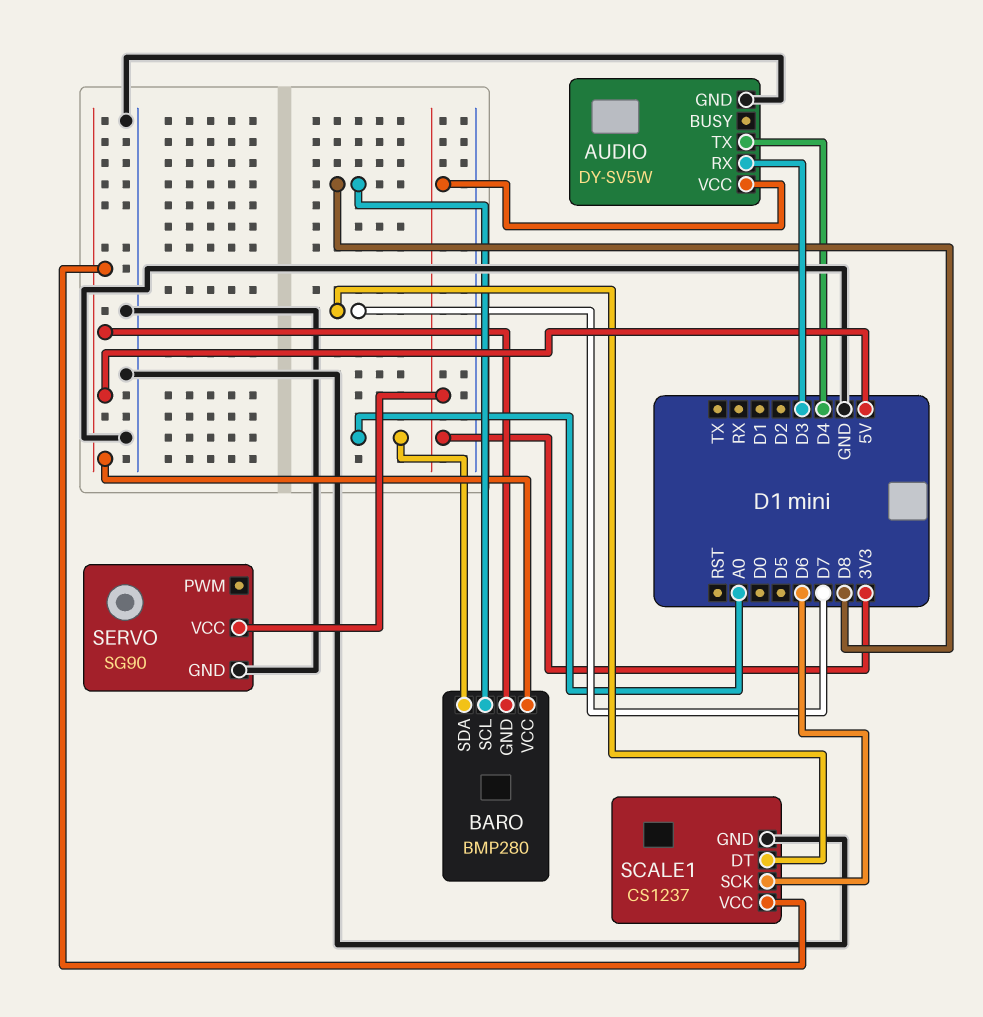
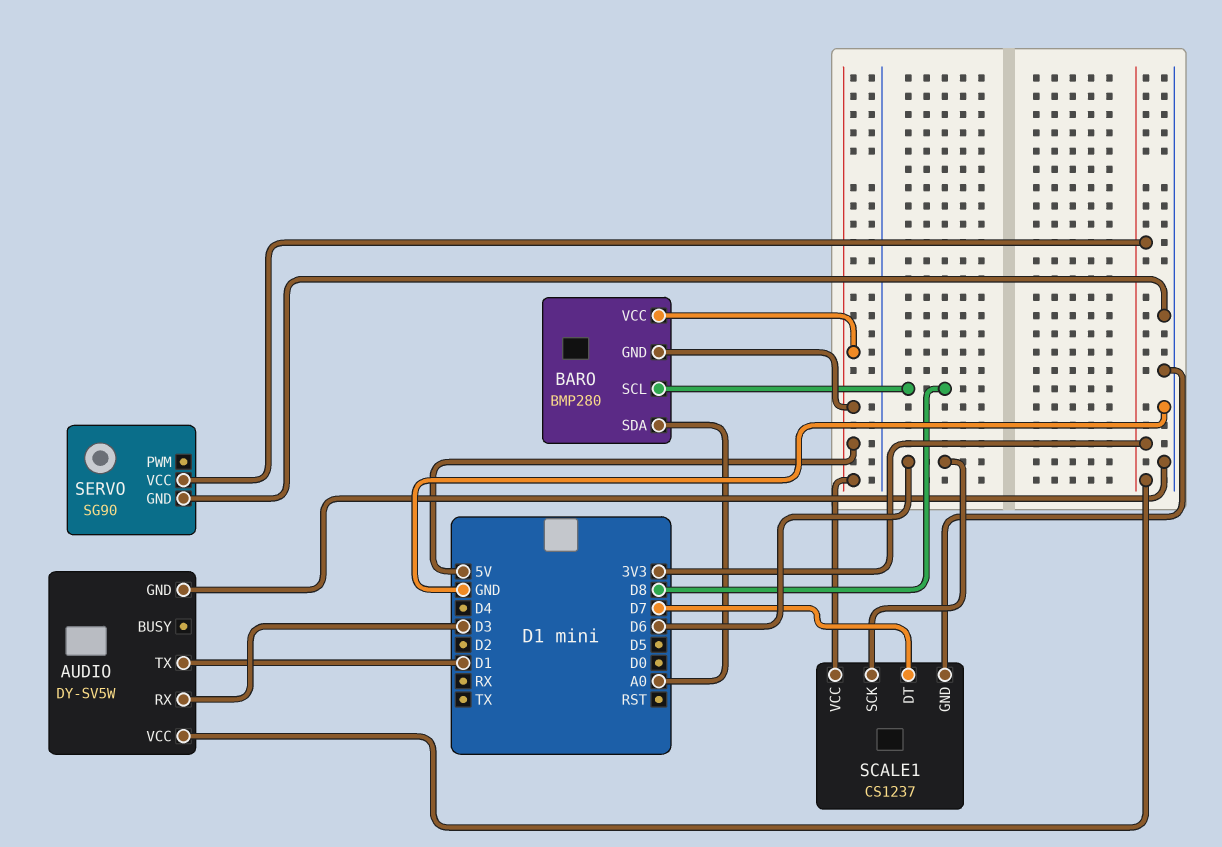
AUDIO pin TX: D4 -> D1

